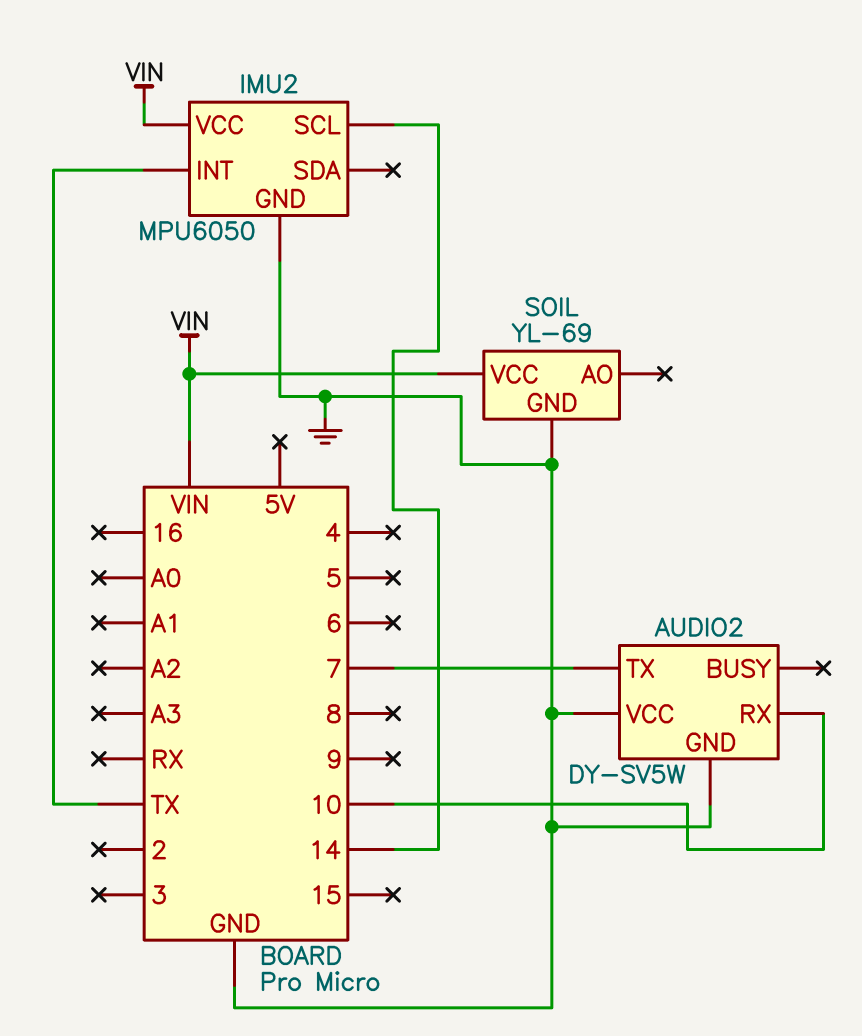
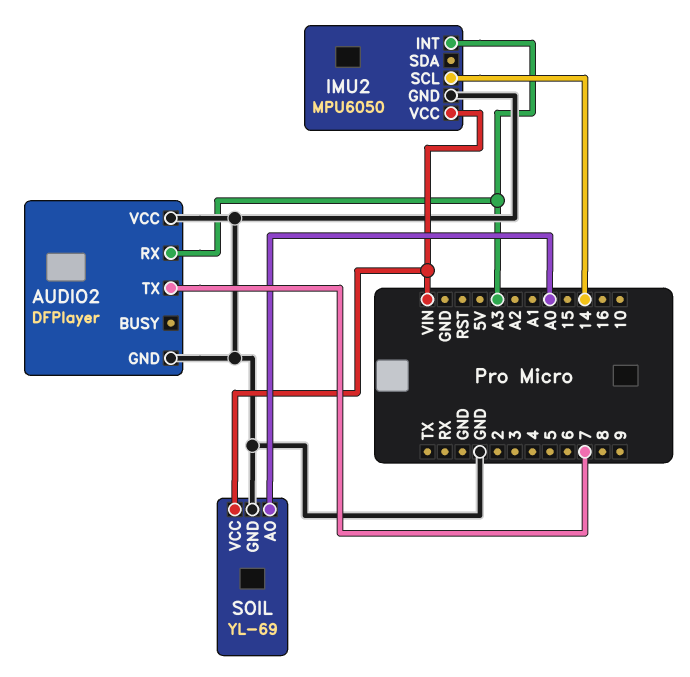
AUDIO2: DY-SV5W -> DFPlayer
AUDIO2 pin RX: 10 -> A3
IMU2 pin INT: TX -> A3
SOIL pin AO: none -> A0

